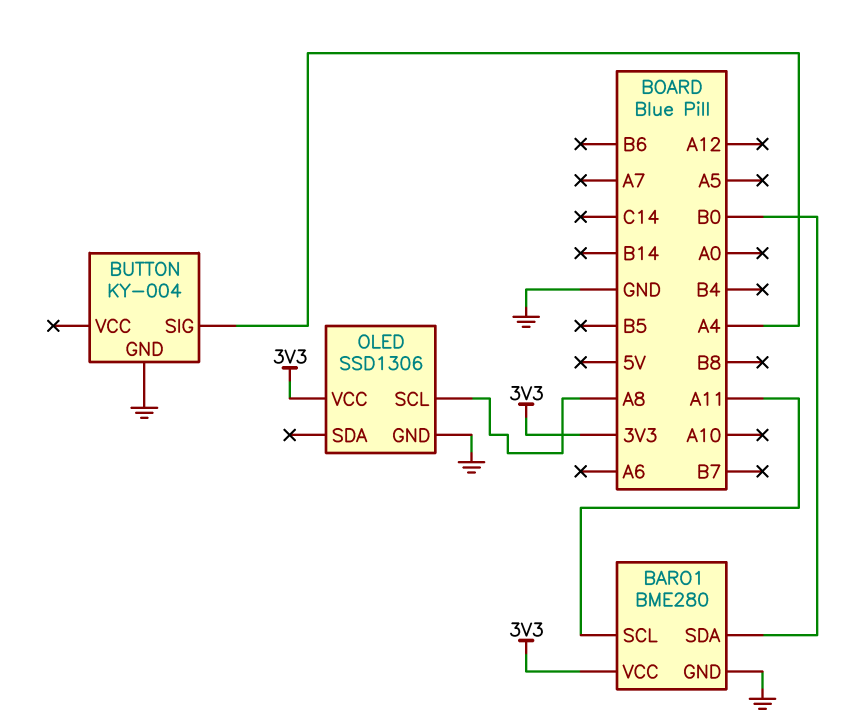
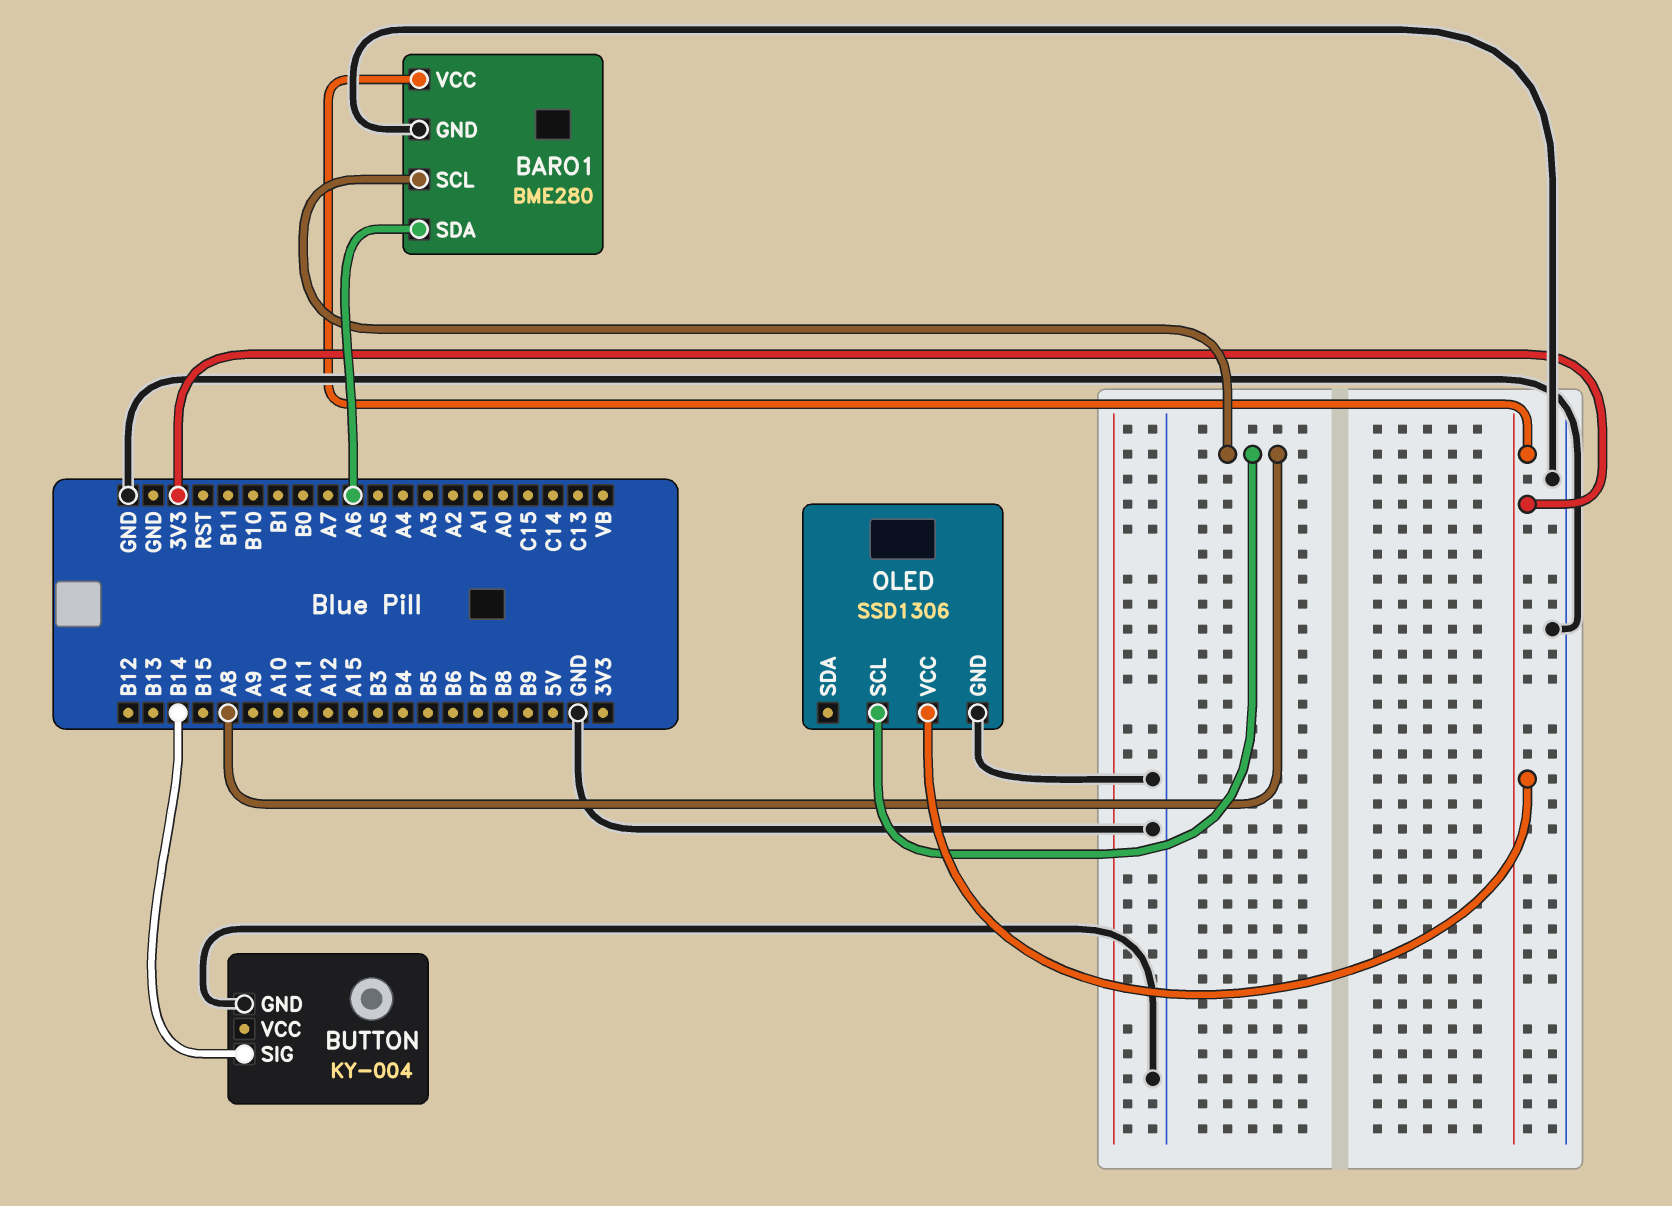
BARO1 pin SCL: A11 -> A8
BARO1 pin SDA: B0 -> A6
BUTTON pin SIG: A4 -> B14

